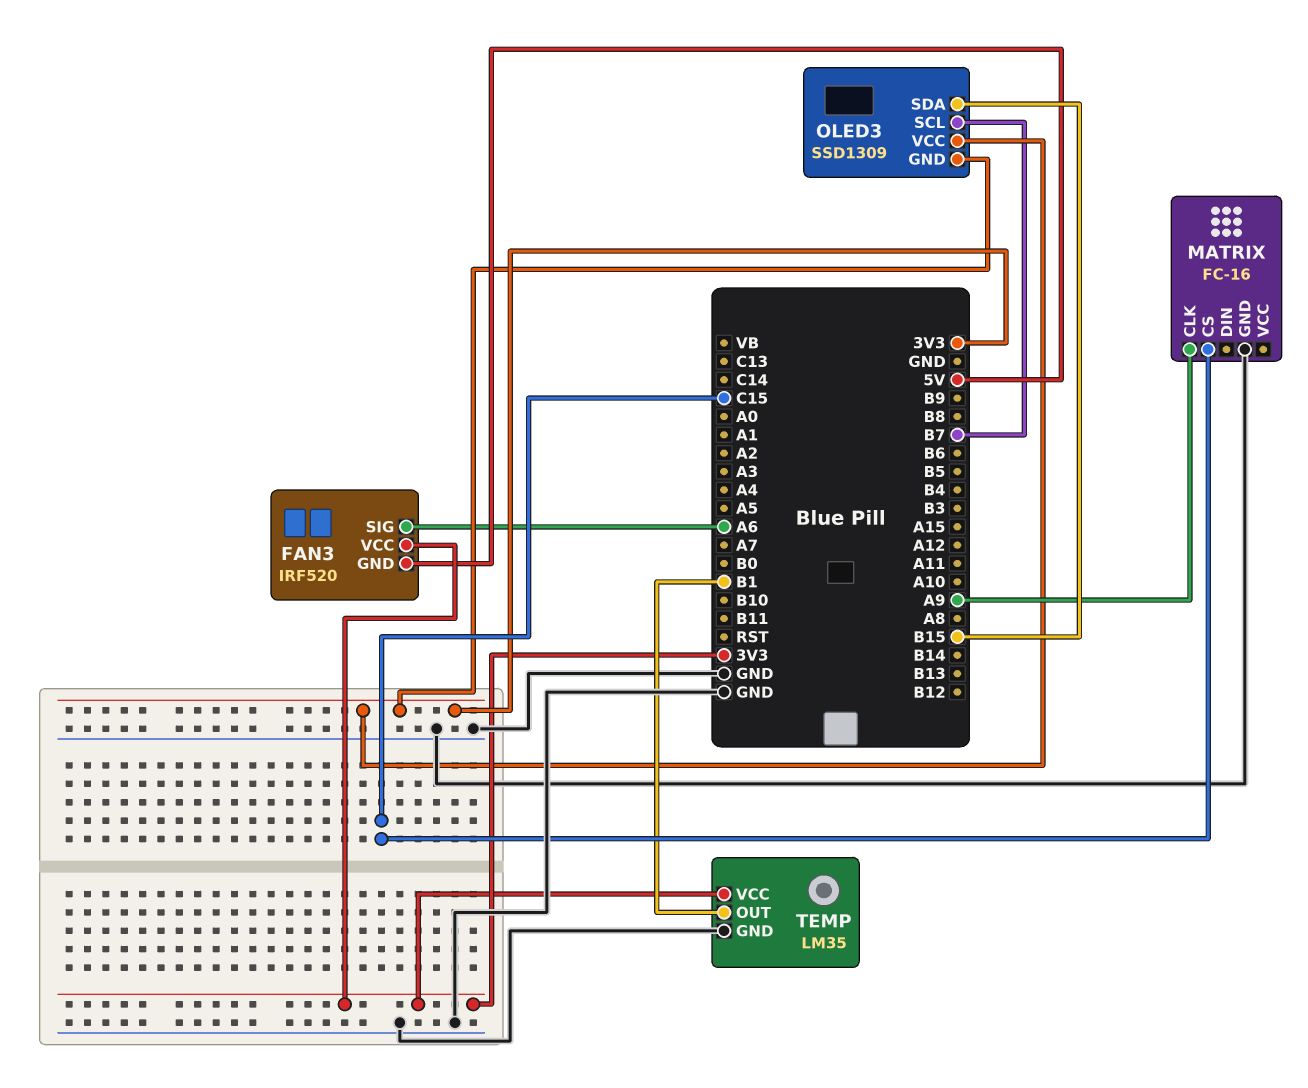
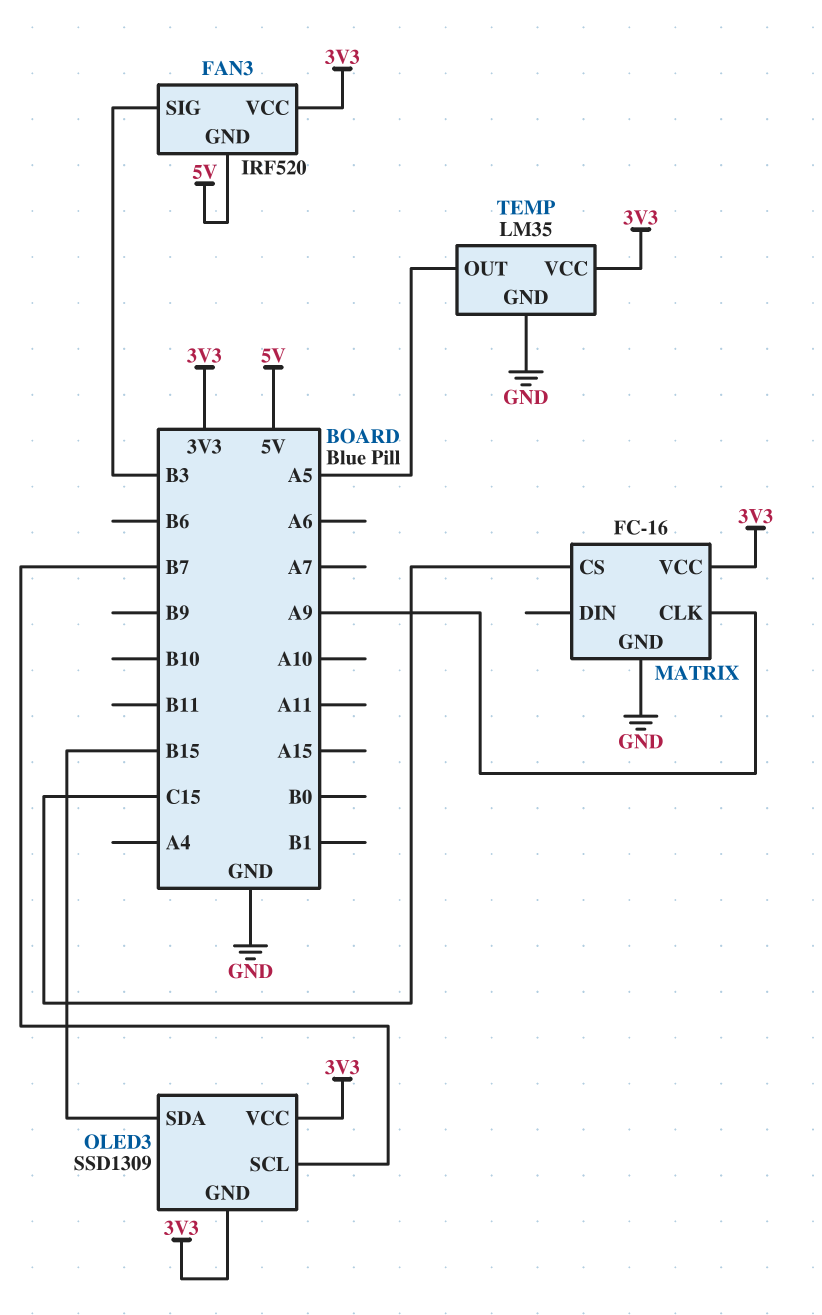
FAN3 pin SIG: A6 -> B3
MATRIX pin VCC: none -> 3V3
TEMP pin OUT: B1 -> A5

